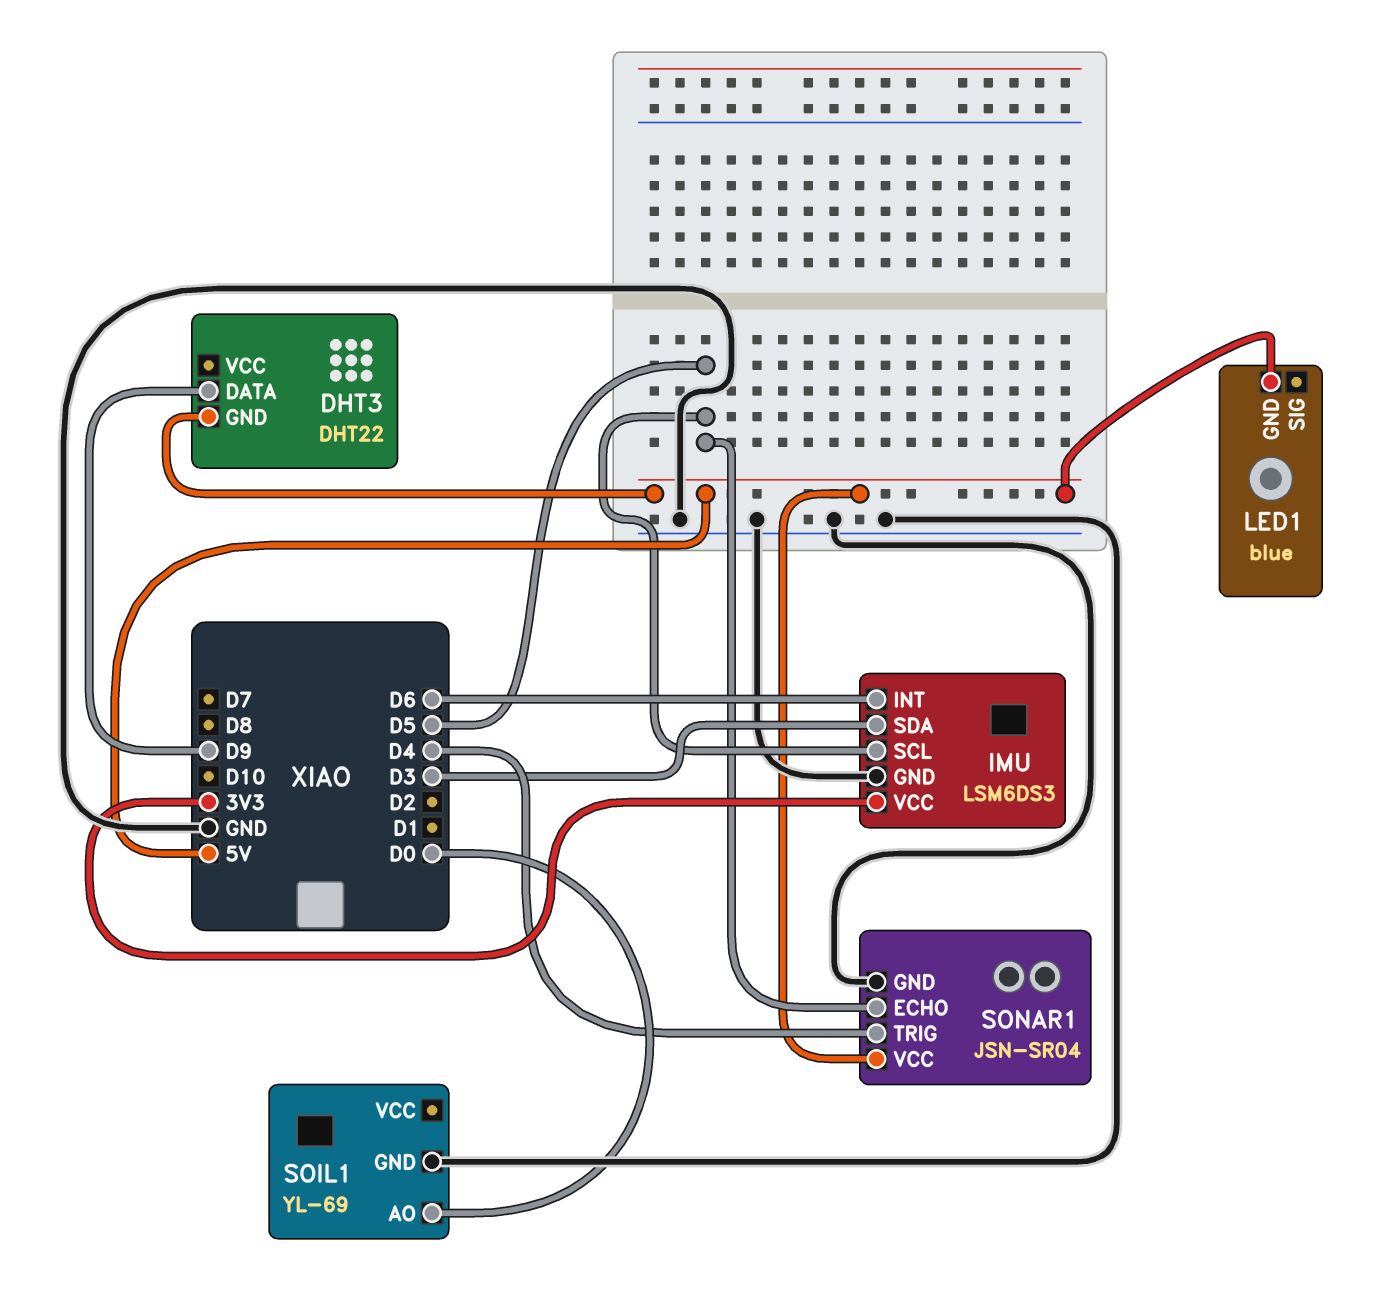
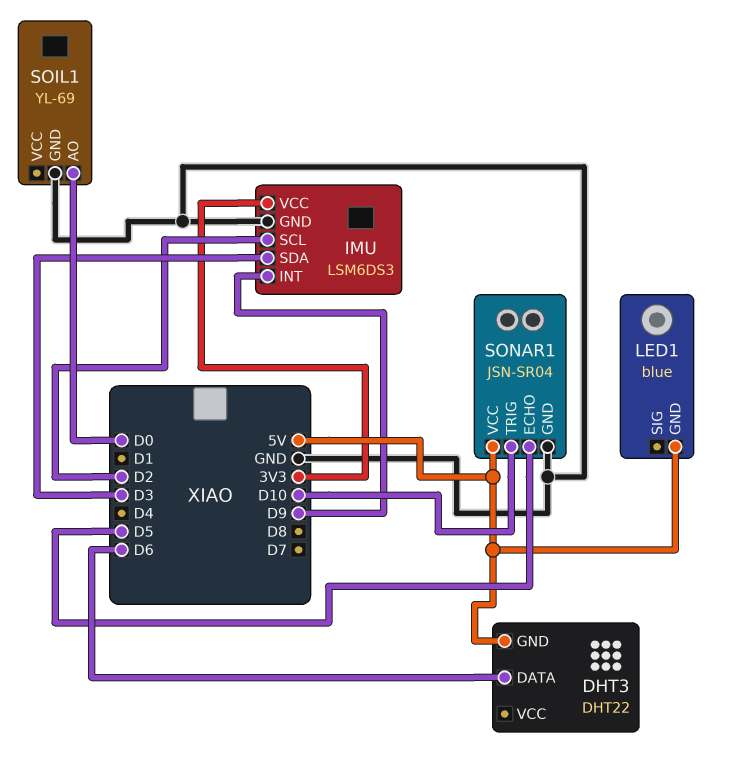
DHT3 pin DATA: D9 -> D6
IMU pin INT: D6 -> D9
IMU pin SCL: D5 -> D2
SONAR1 pin TRIG: D4 -> D10

